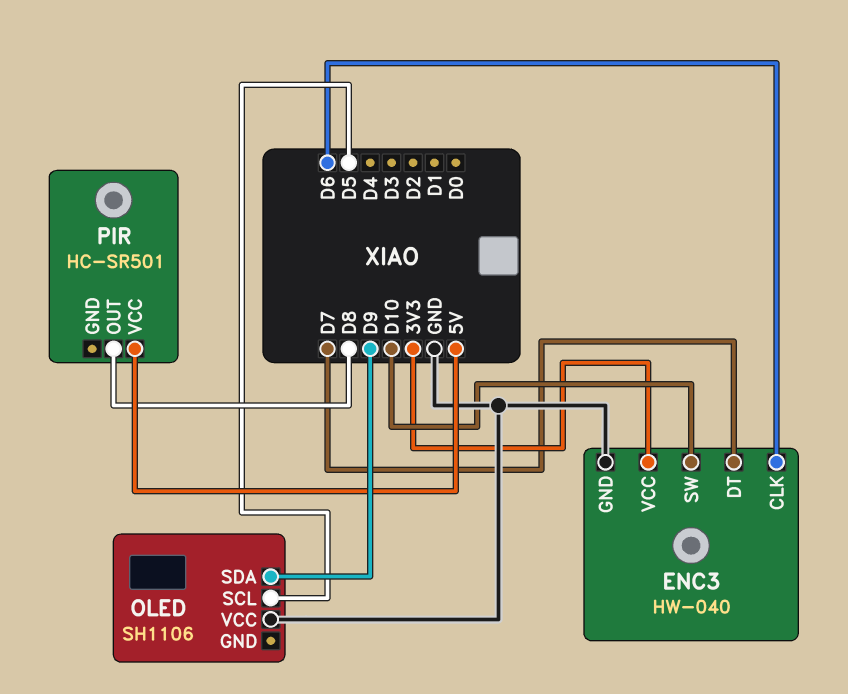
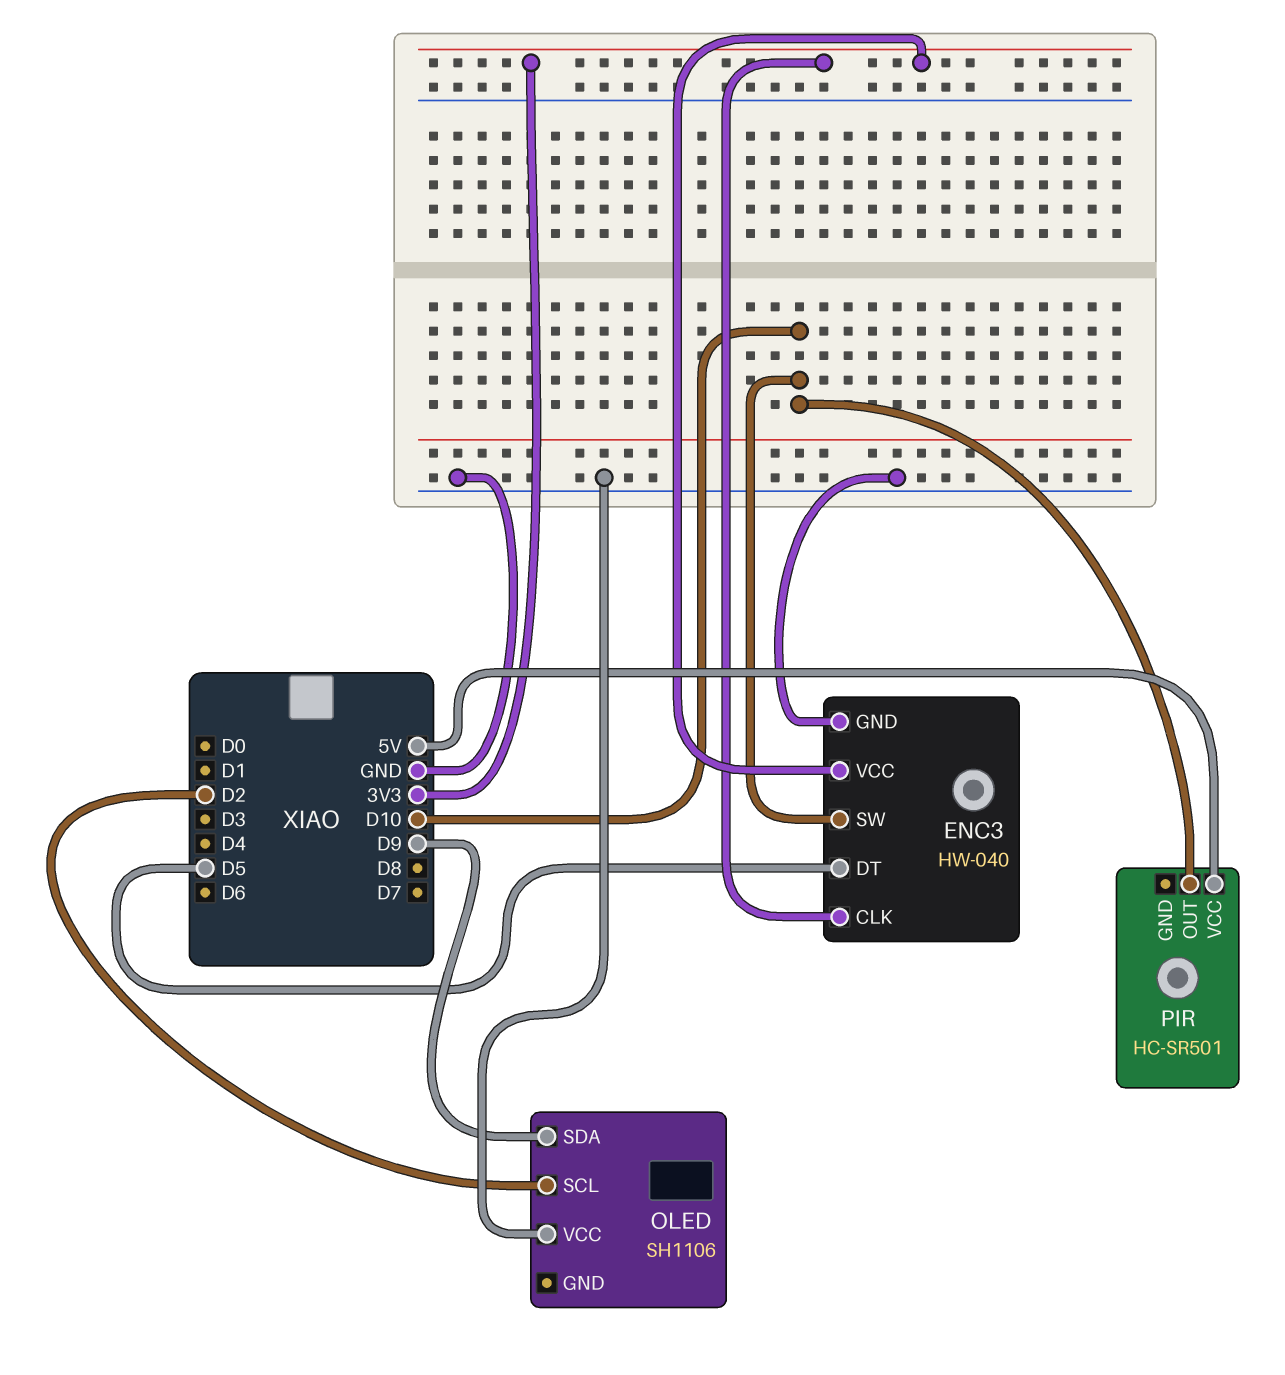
ENC3 pin CLK: D6 -> 3V3
ENC3 pin DT: D7 -> D5
OLED pin SCL: D5 -> D2
PIR pin OUT: D8 -> D10

